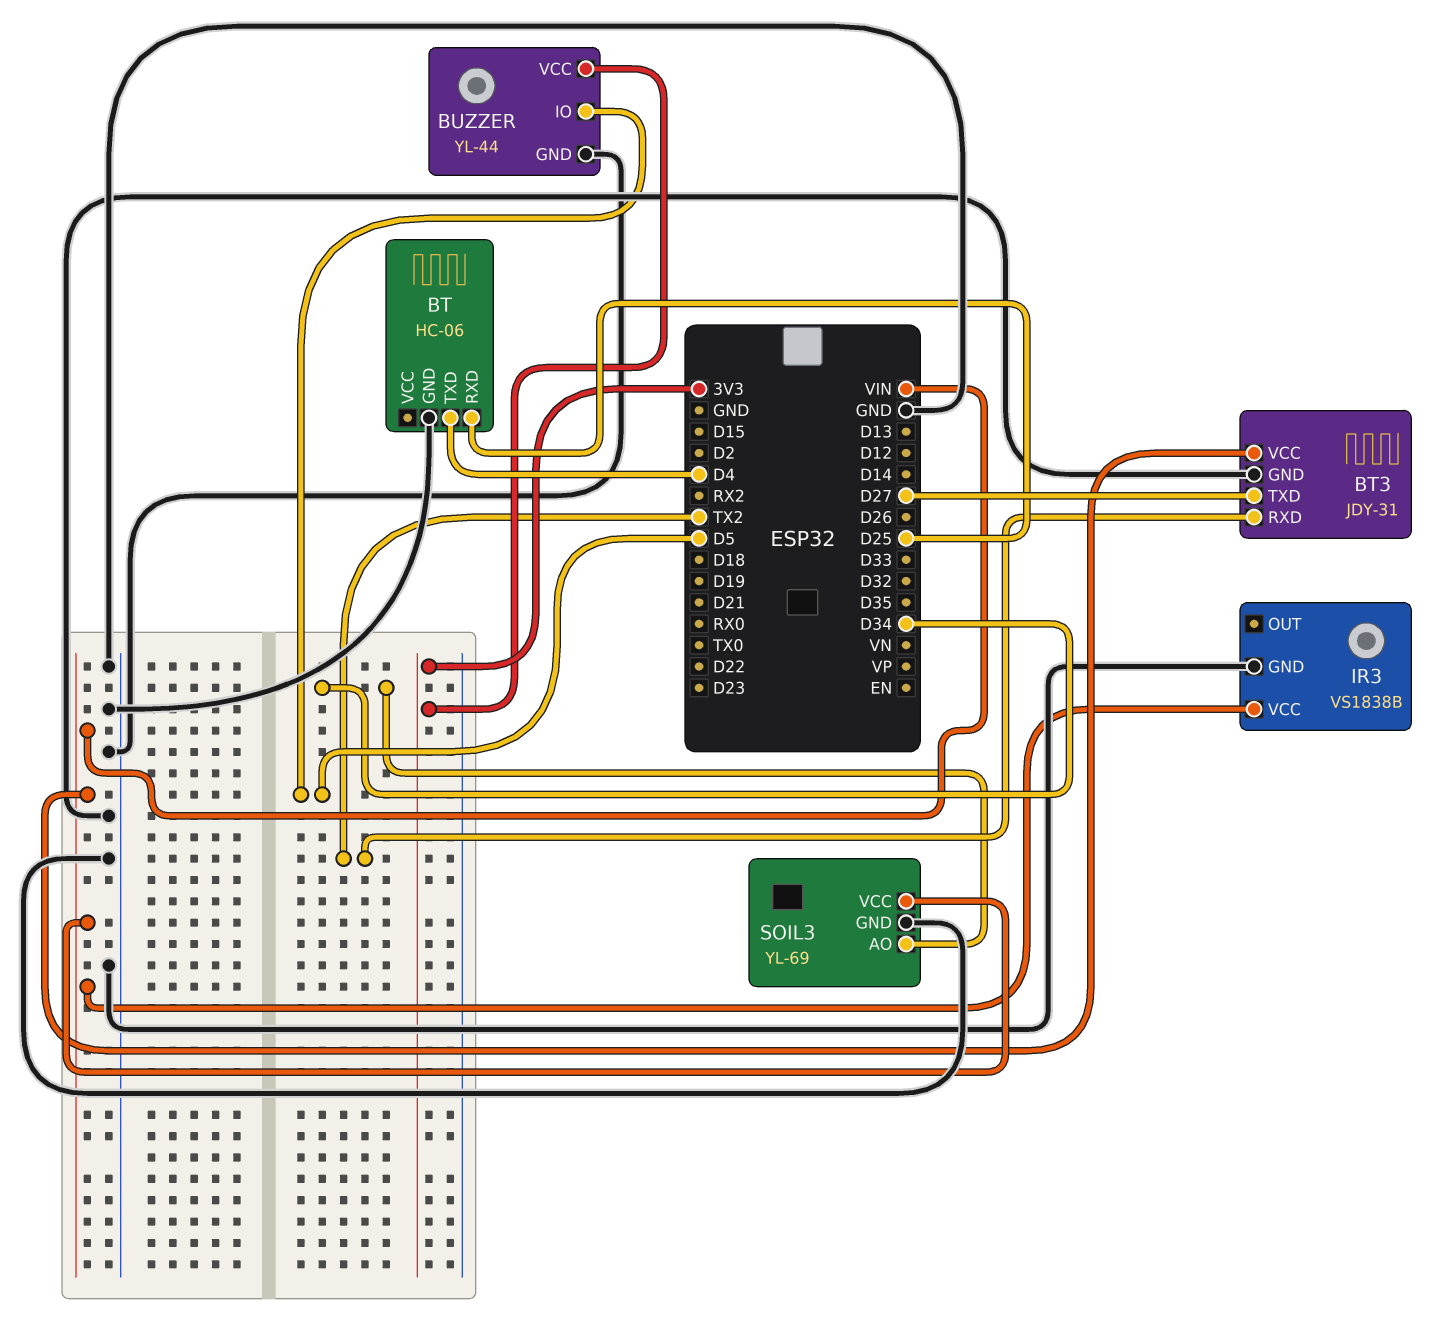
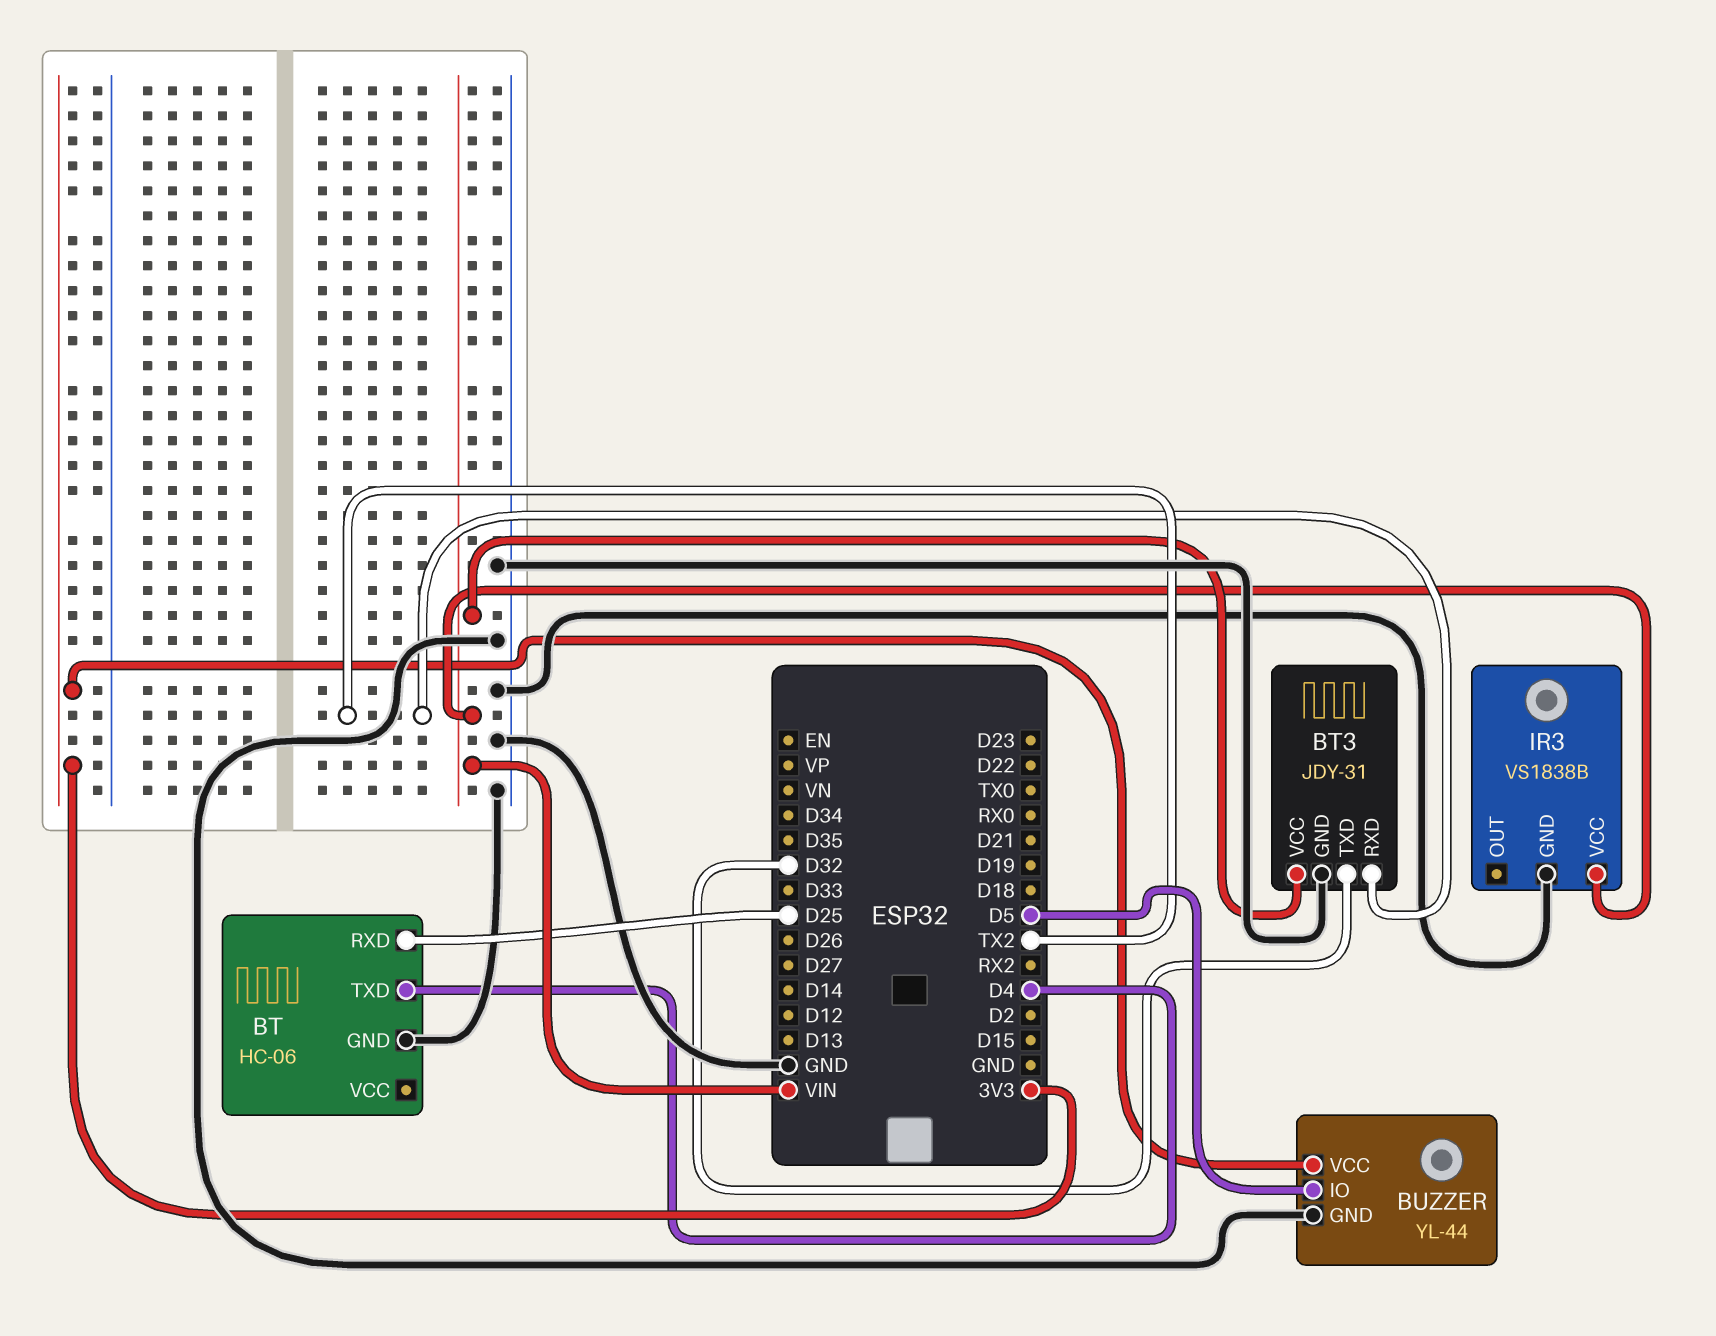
BT3 pin TXD: D27 -> D32
SOIL3: YL-69 -> none
SOIL3 pin AO: D34 -> none
SOIL3 pin GND: GND -> none
SOIL3 pin VCC: VIN -> none

